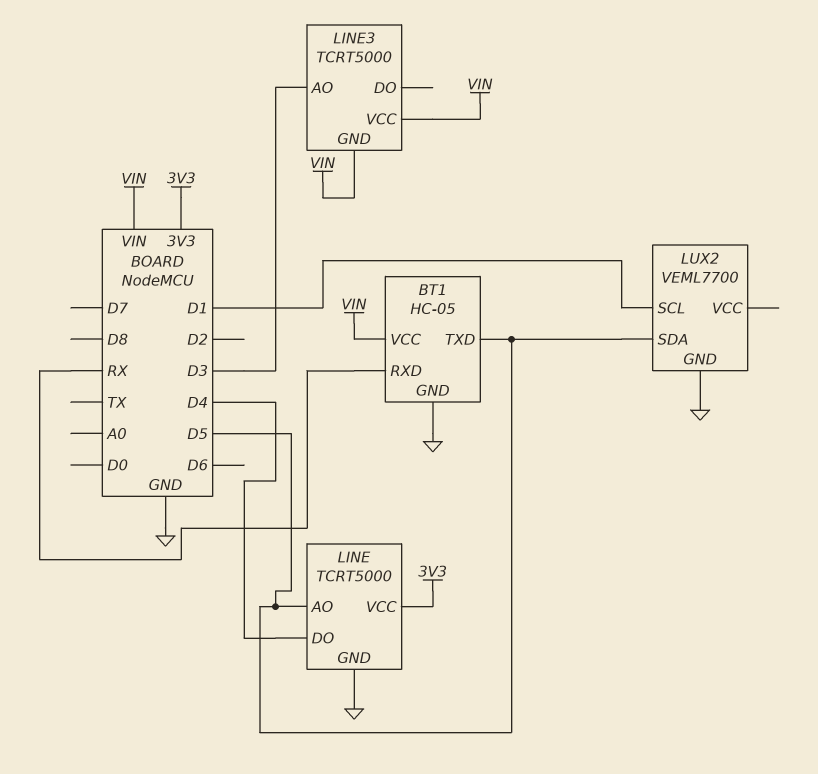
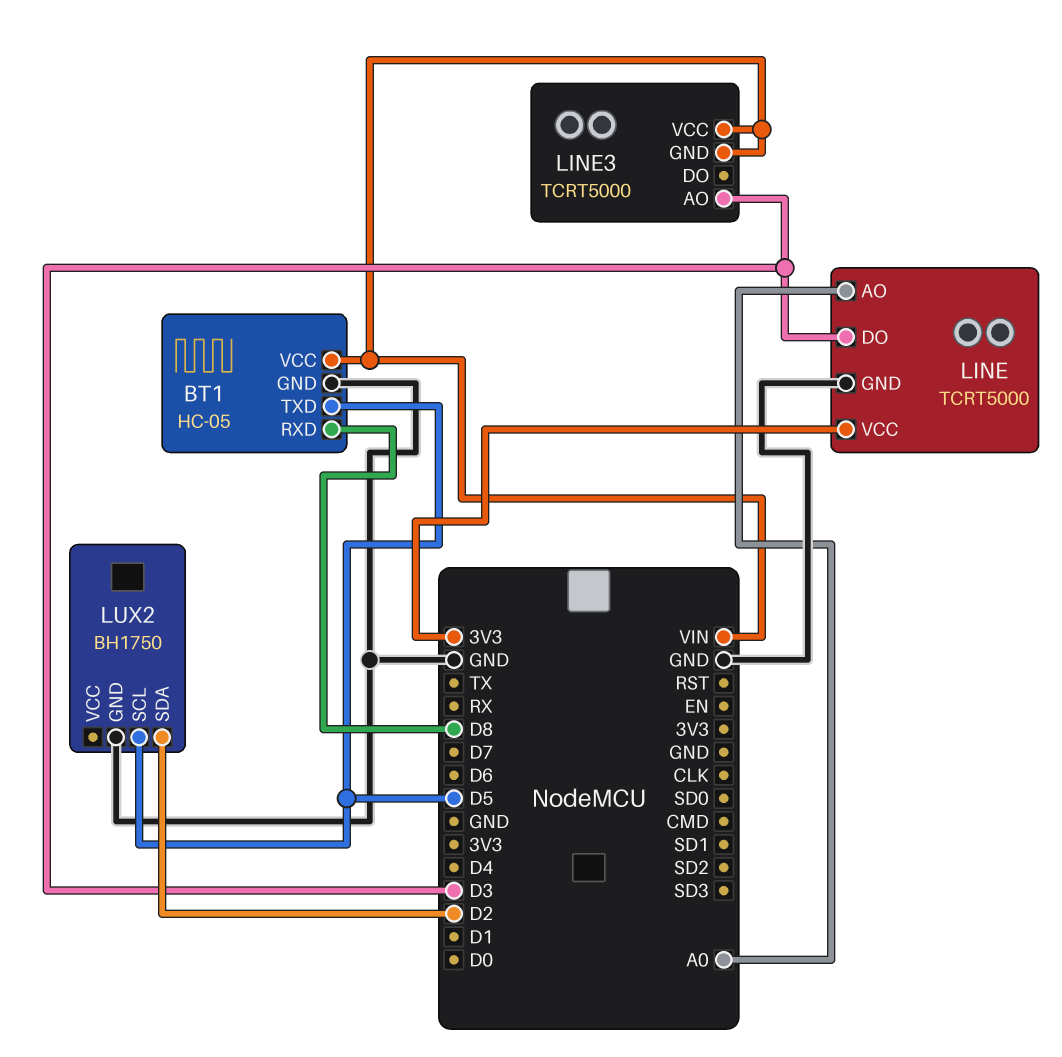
BT1 pin RXD: RX -> D8
LINE pin AO: D5 -> A0
LINE pin DO: D4 -> D3
LUX2: VEML7700 -> BH1750
LUX2 pin SCL: D1 -> D5
LUX2 pin SDA: D5 -> D2

